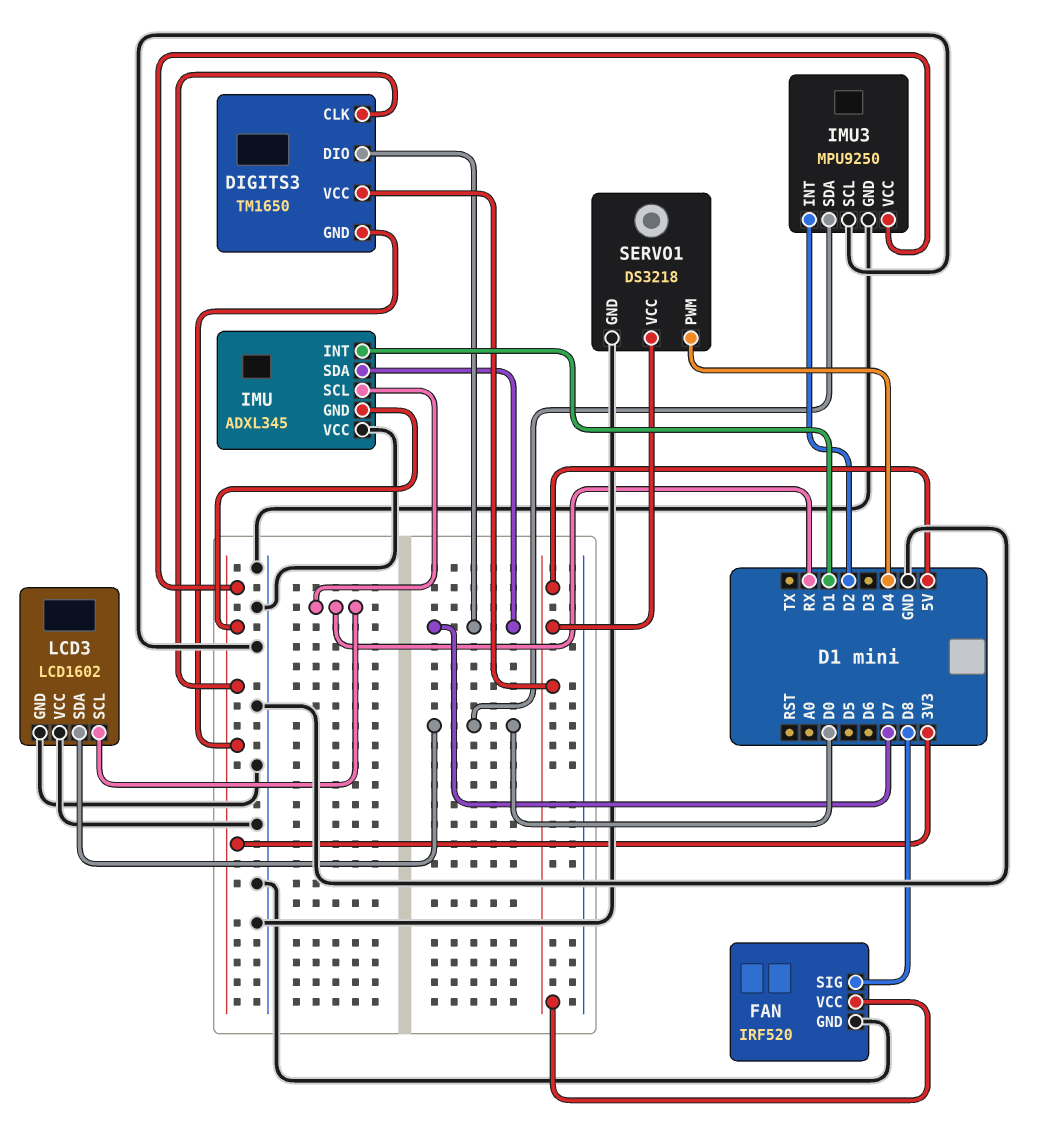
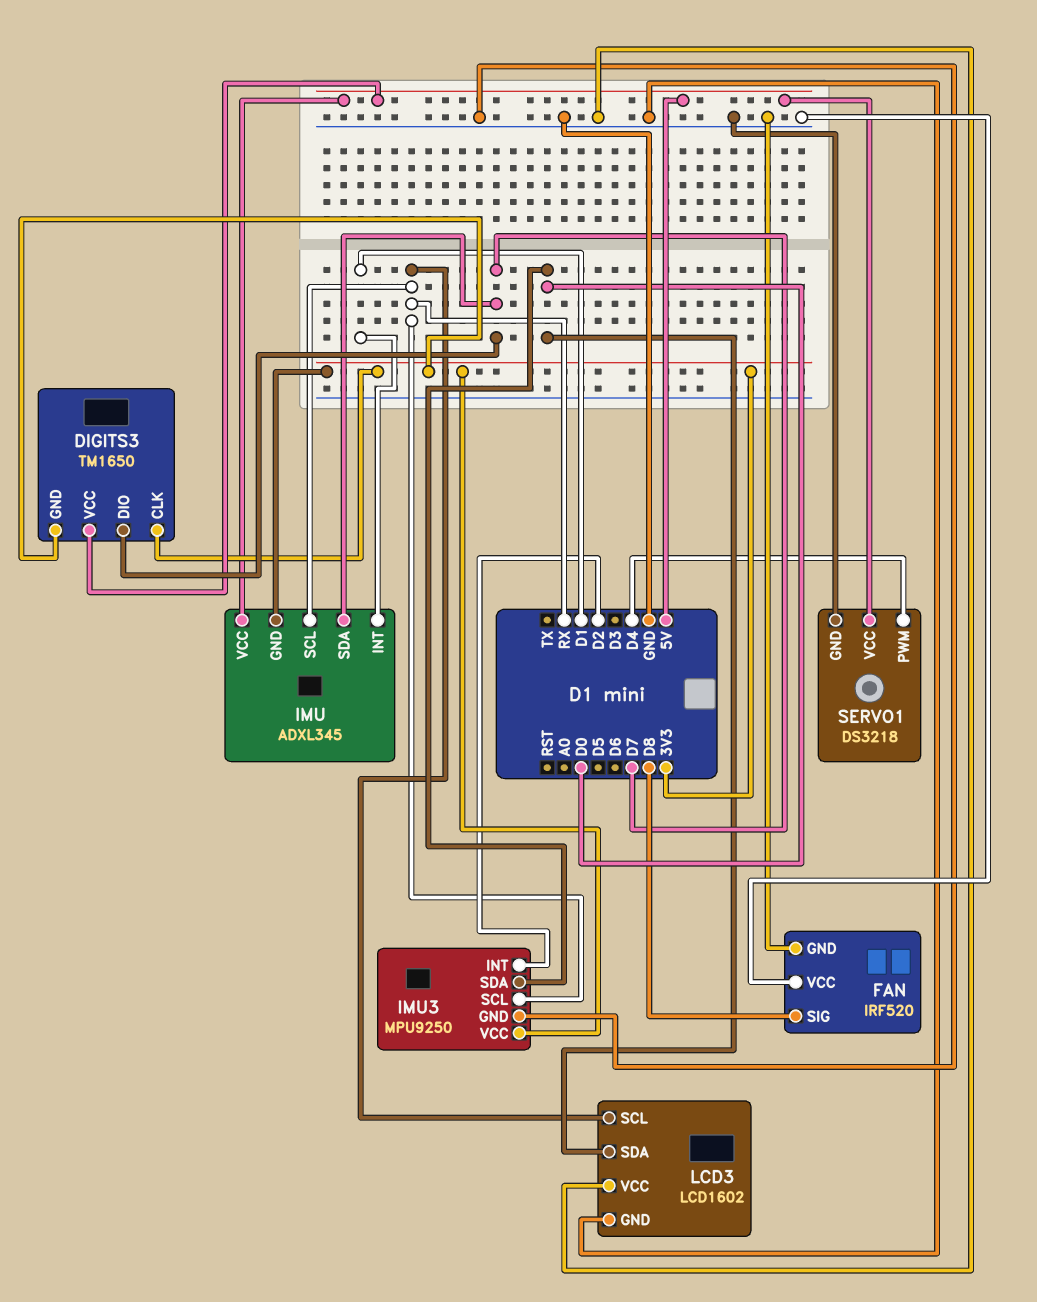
FAN pin VCC: 5V -> GND
IMU pin VCC: GND -> 5V
IMU3 pin SCL: GND -> RX

